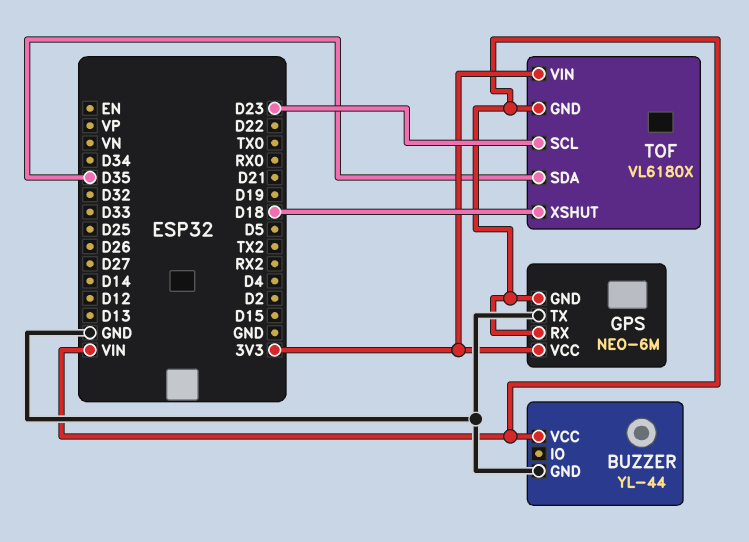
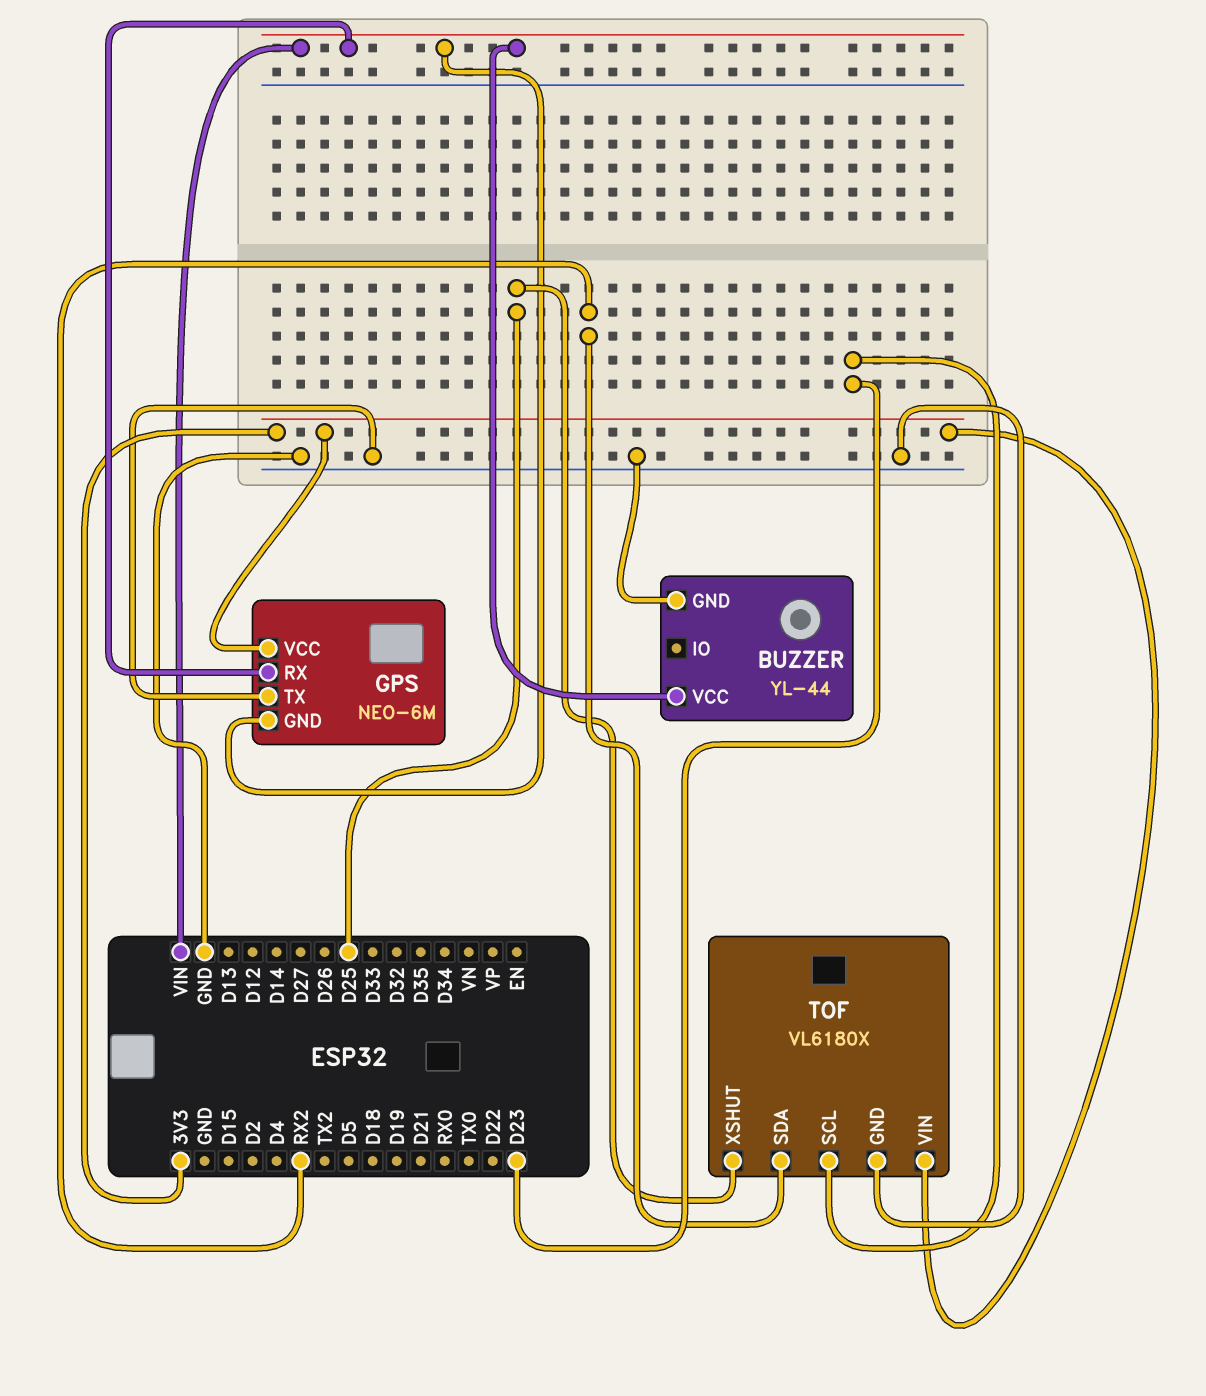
TOF pin GND: VIN -> GND
TOF pin SDA: D35 -> RX2
TOF pin XSHUT: D18 -> D25

